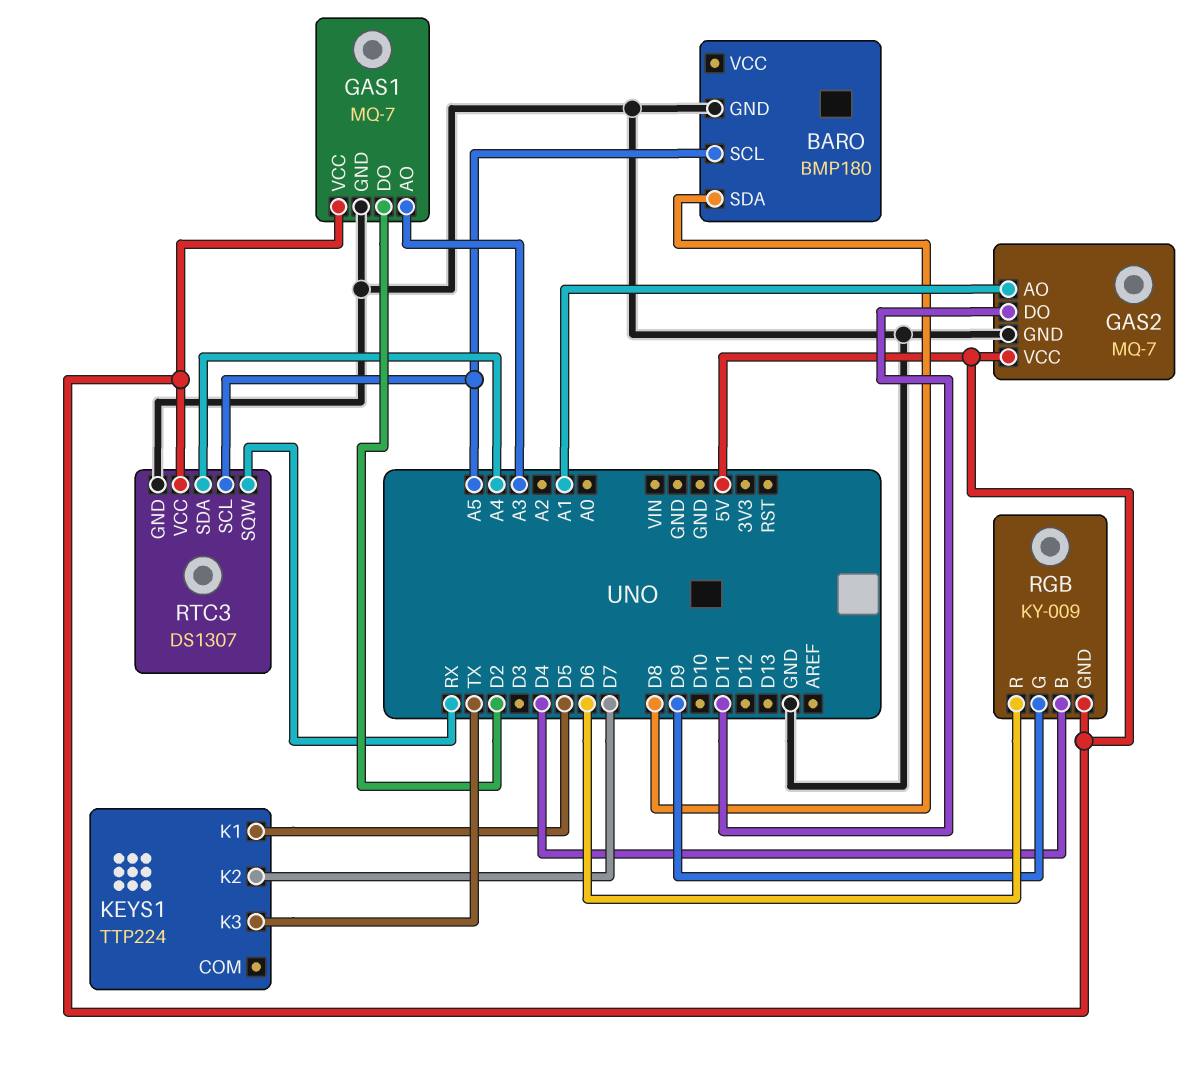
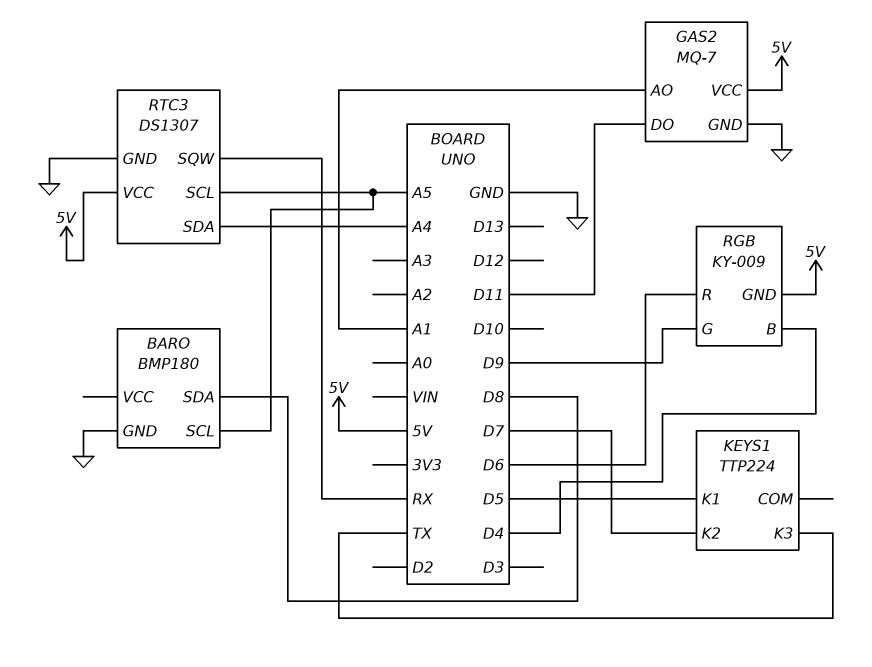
GAS1: MQ-7 -> none
GAS1 pin AO: A3 -> none
GAS1 pin DO: D2 -> none
GAS1 pin GND: GND -> none
GAS1 pin VCC: 5V -> none

